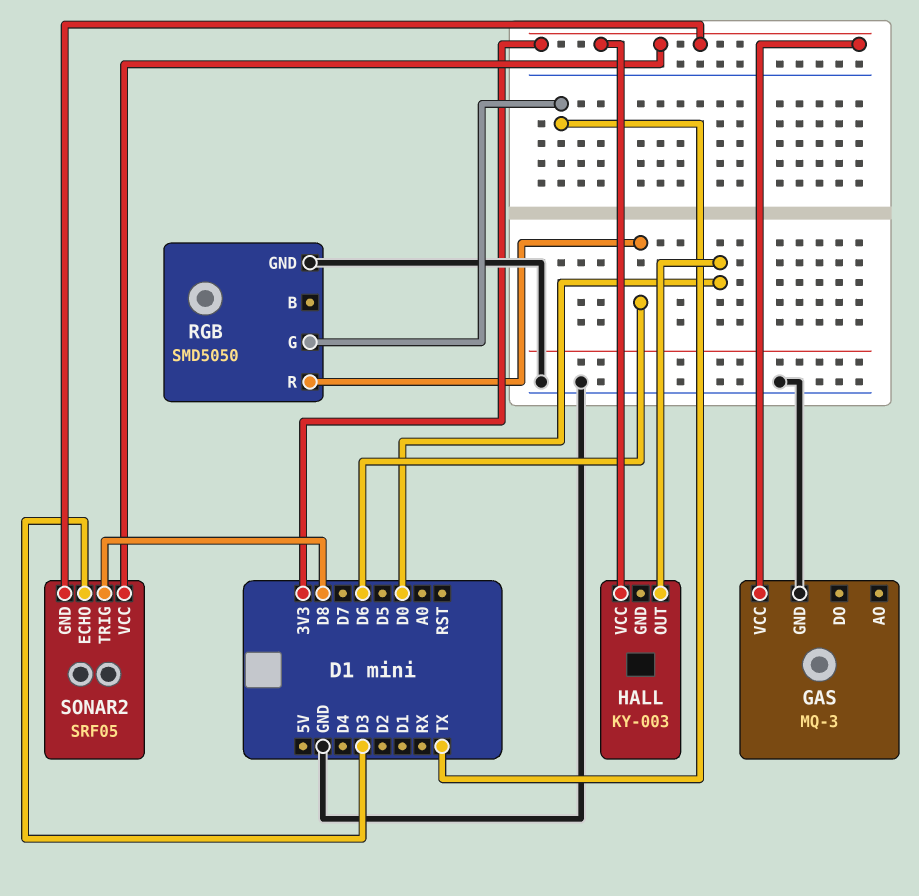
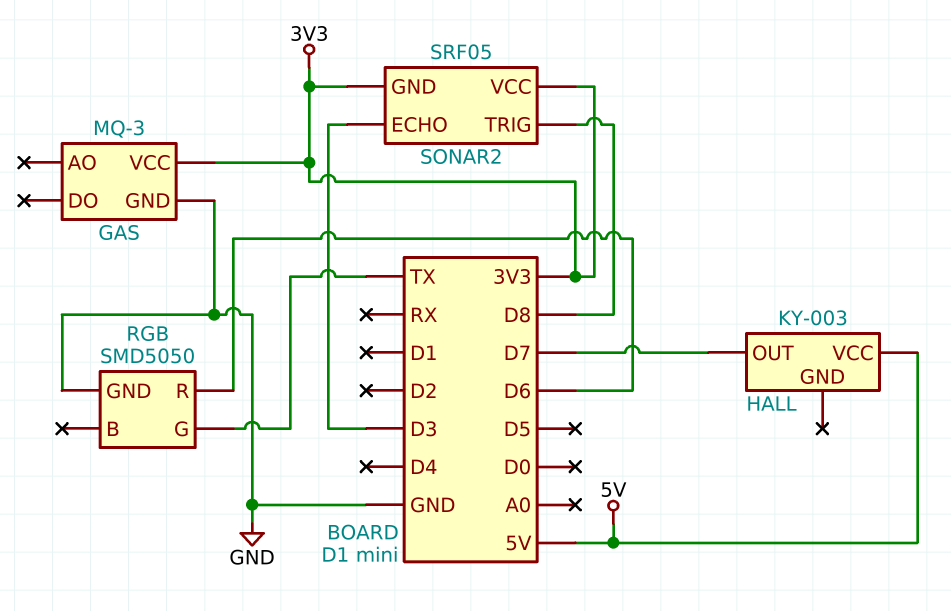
HALL pin OUT: D0 -> D7
HALL pin VCC: 3V3 -> 5V

